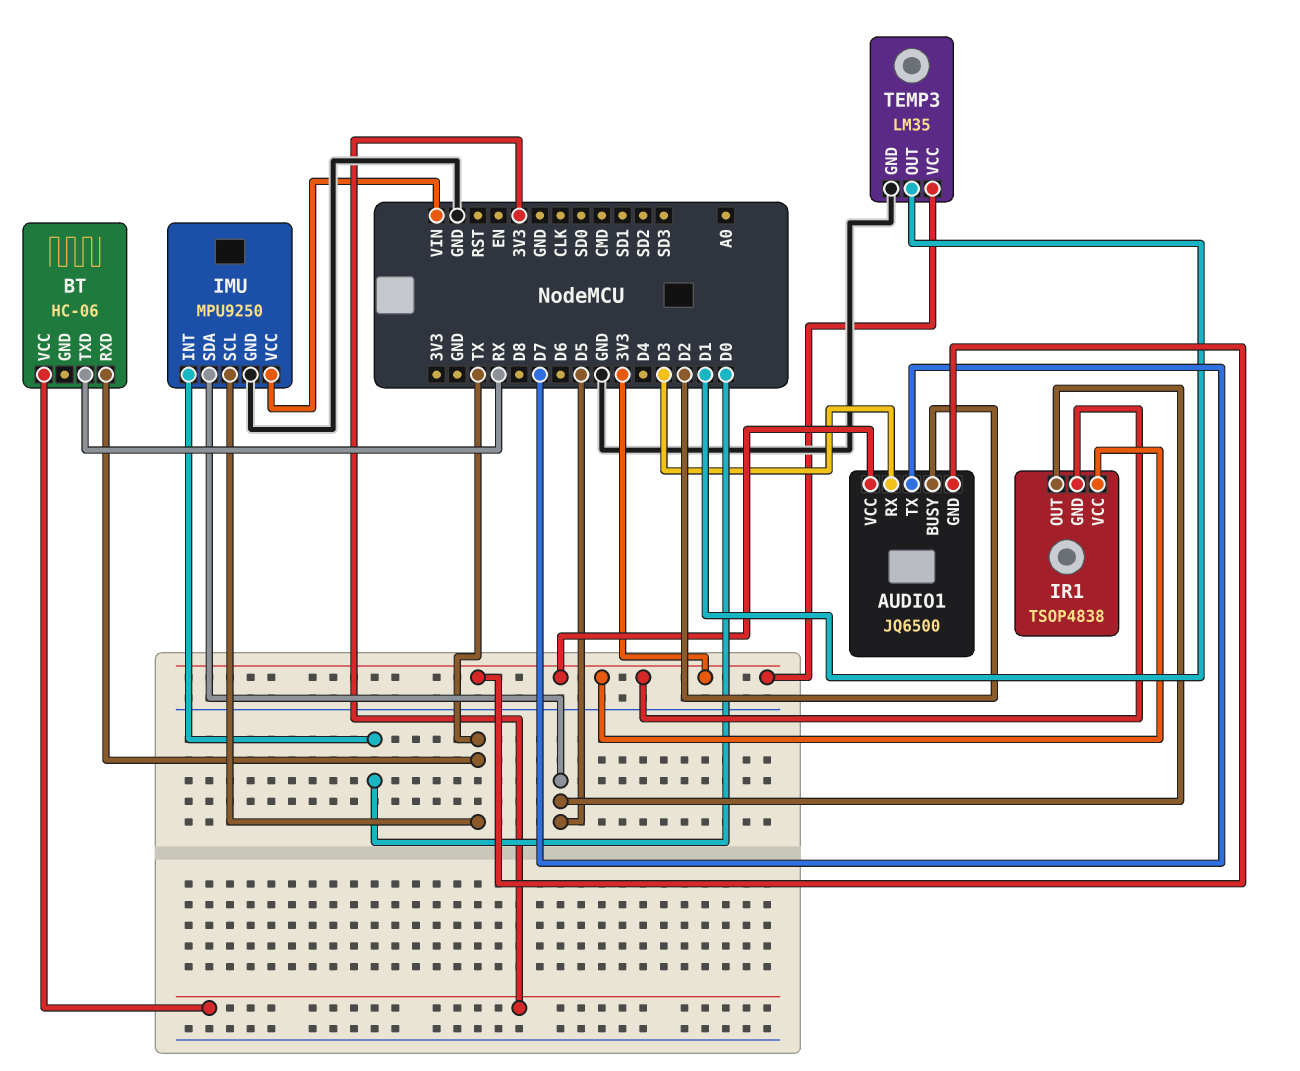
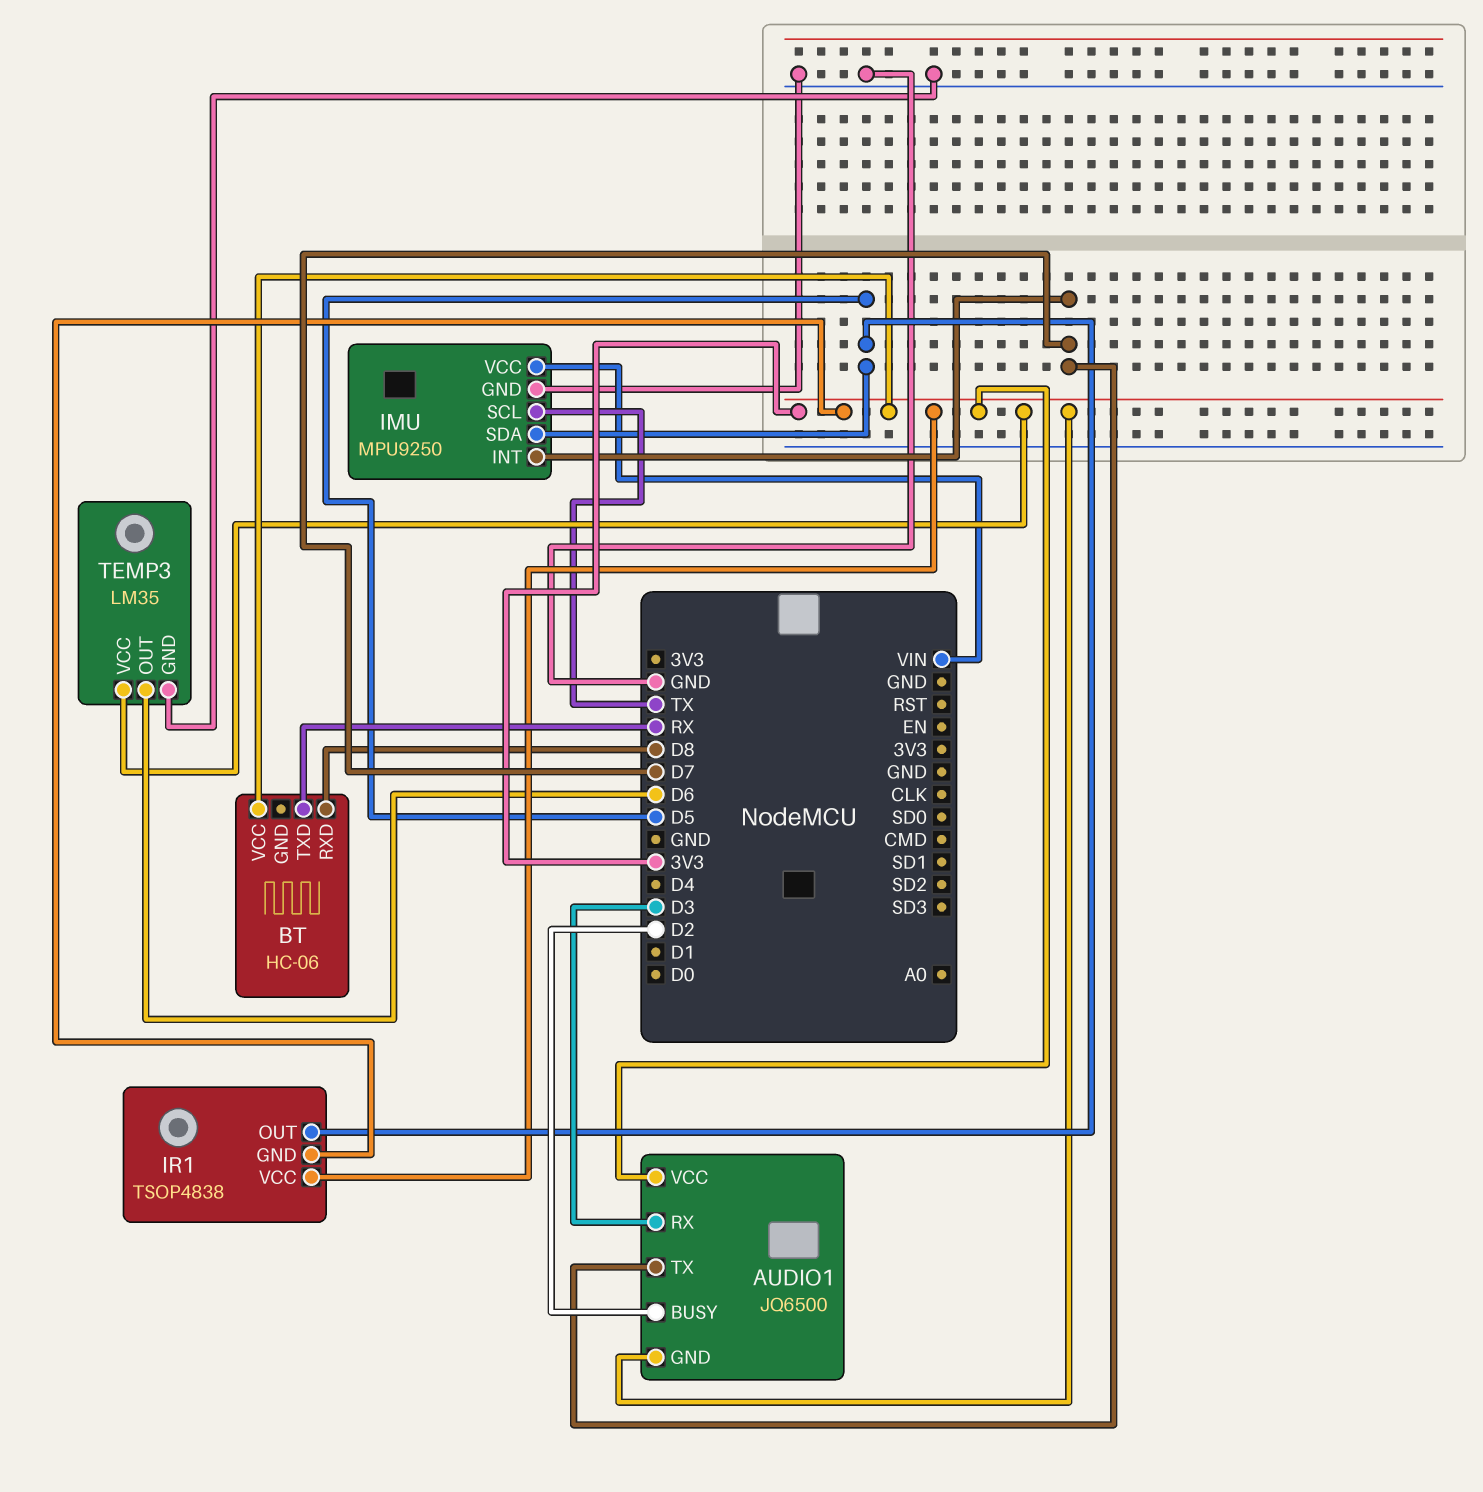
BT pin RXD: TX -> D8
IMU pin INT: D0 -> D7
TEMP3 pin OUT: D1 -> D6

